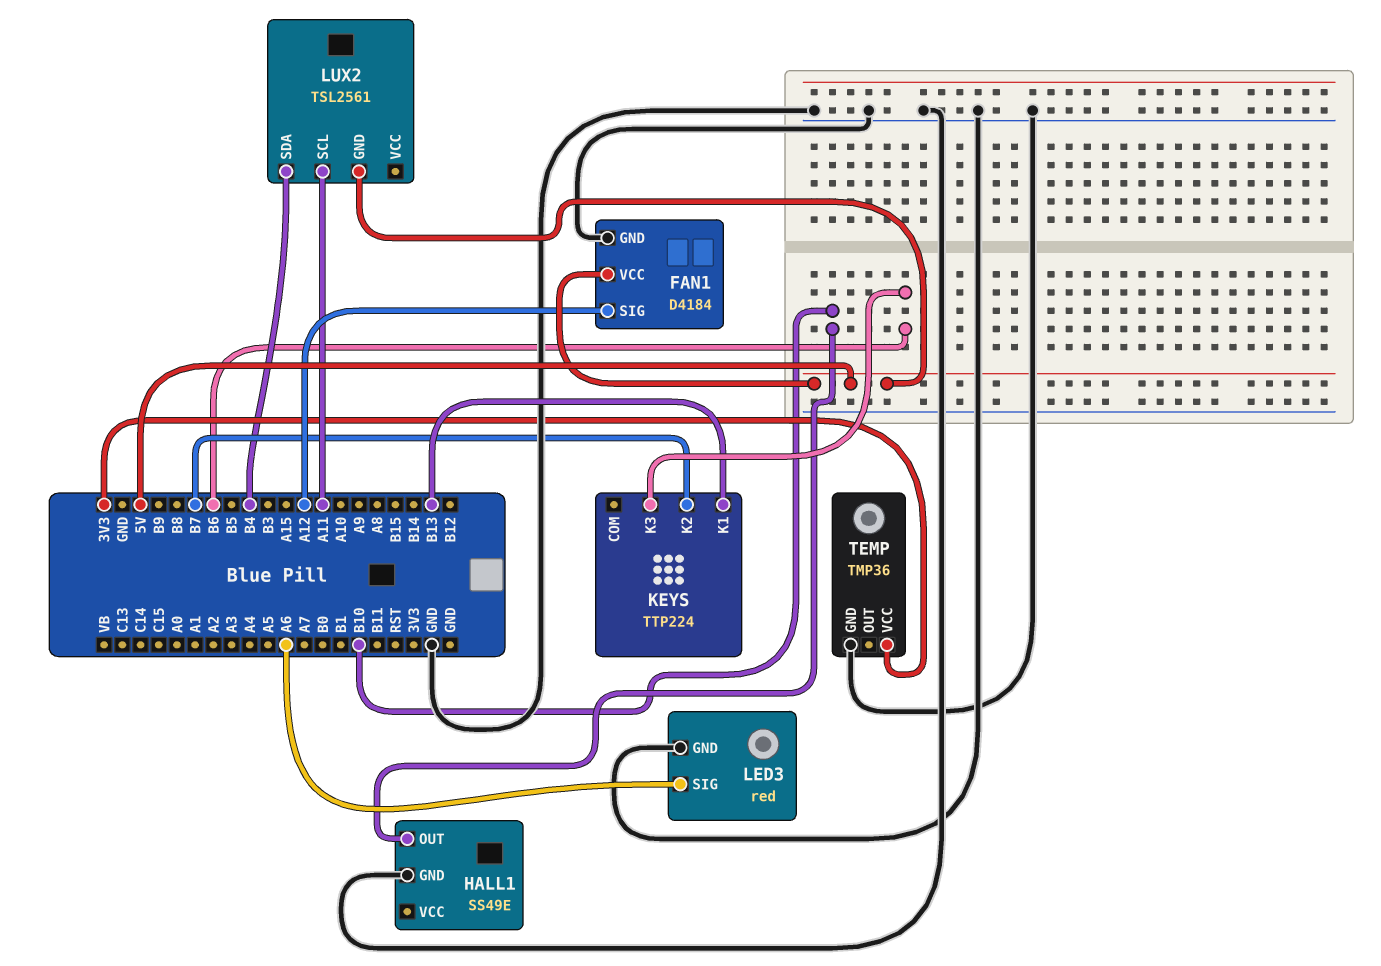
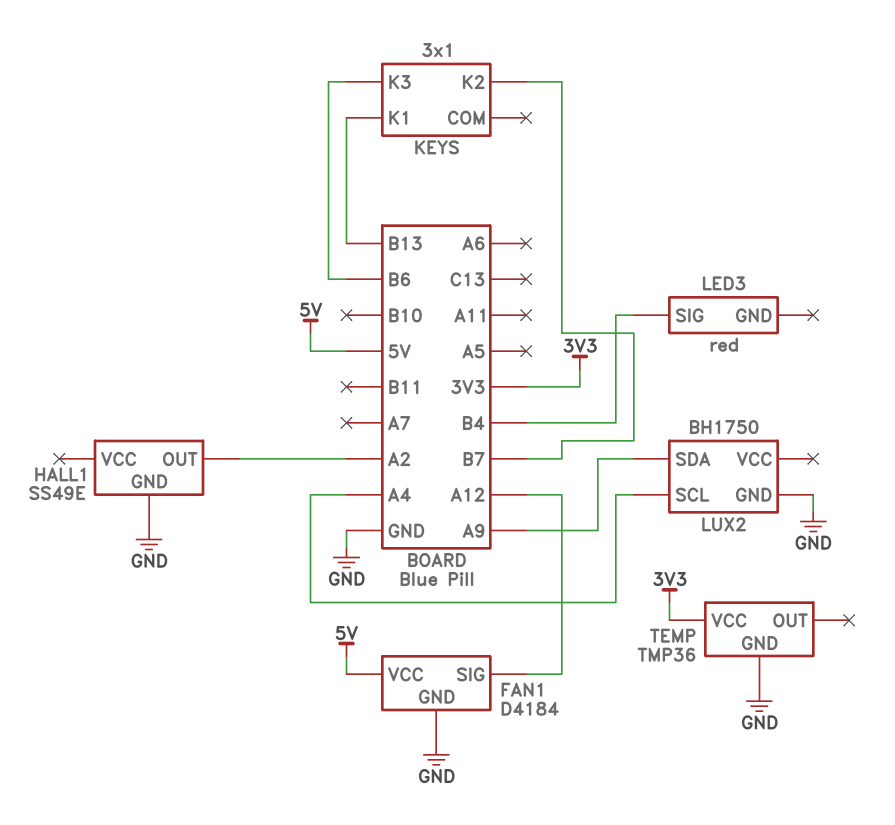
HALL1 pin OUT: B10 -> A2
KEYS: TTP224 -> 3x1
LED3 pin GND: GND -> none
LED3 pin SIG: A6 -> B4
LUX2: TSL2561 -> BH1750
LUX2 pin GND: 5V -> GND
LUX2 pin SCL: A11 -> A4
LUX2 pin SDA: B4 -> A9

